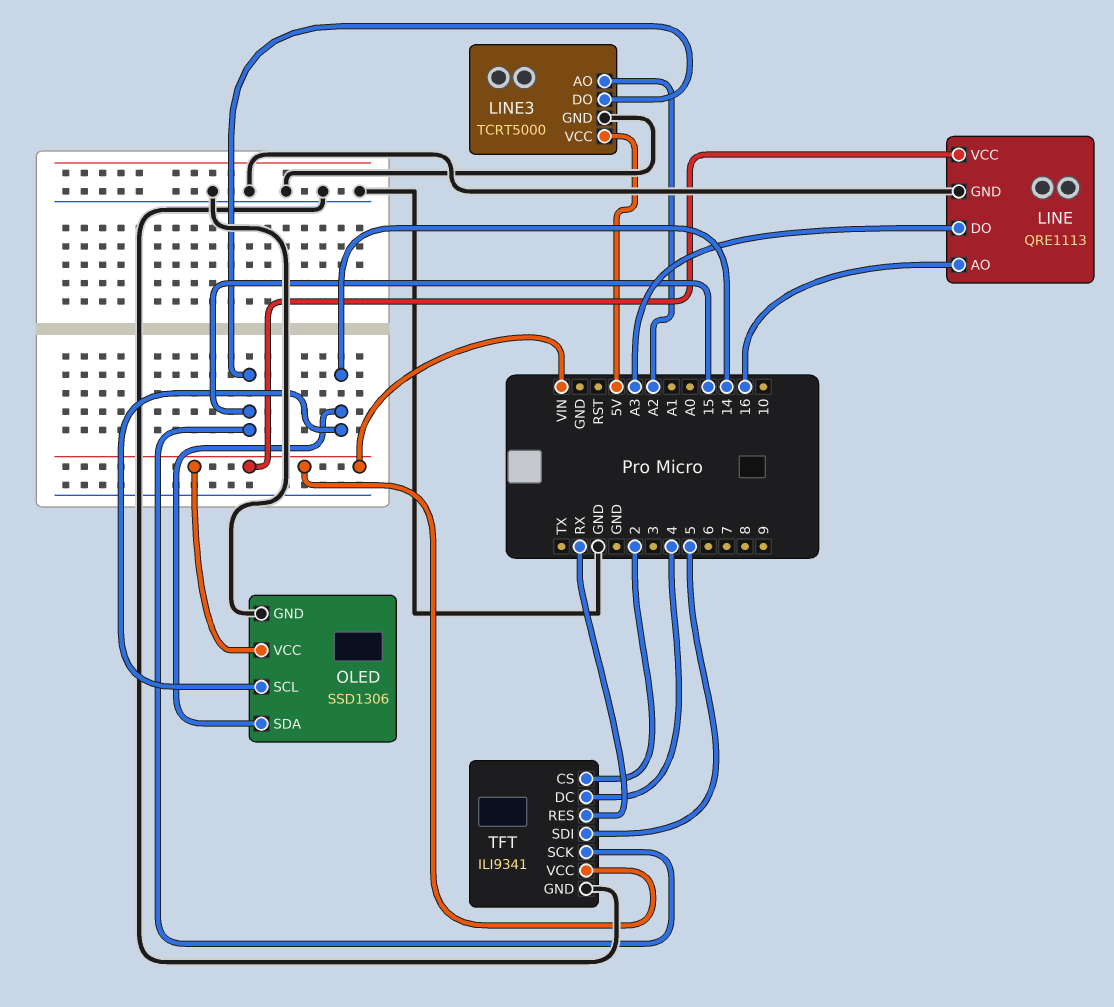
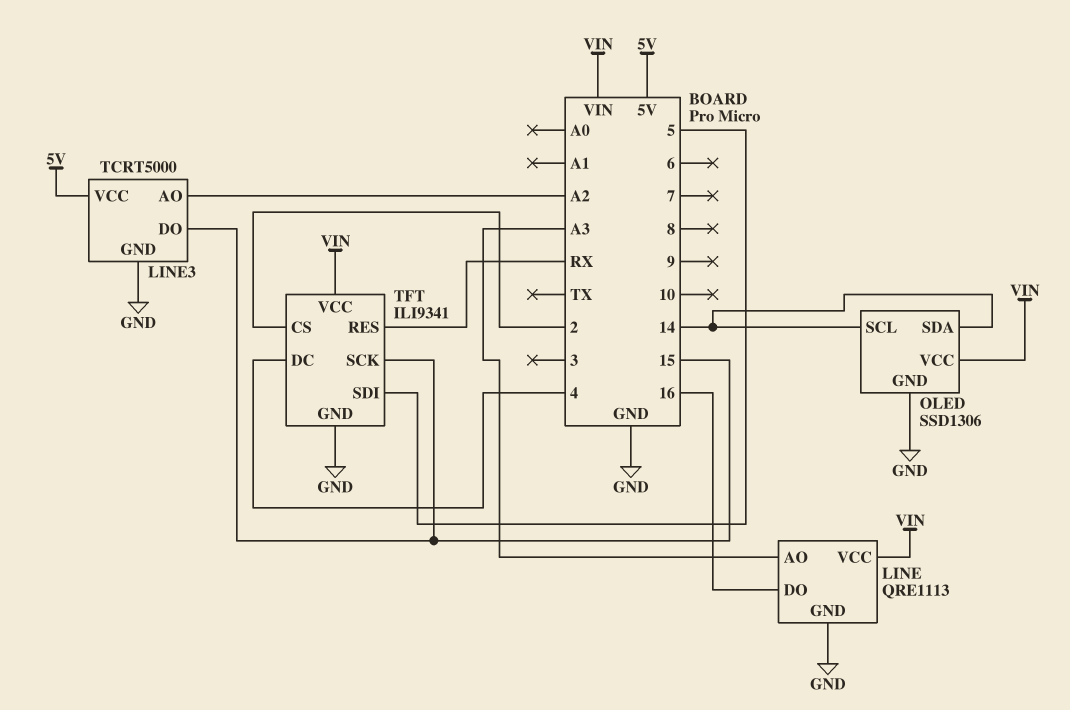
LINE pin AO: 16 -> A3
LINE pin DO: A3 -> 16

